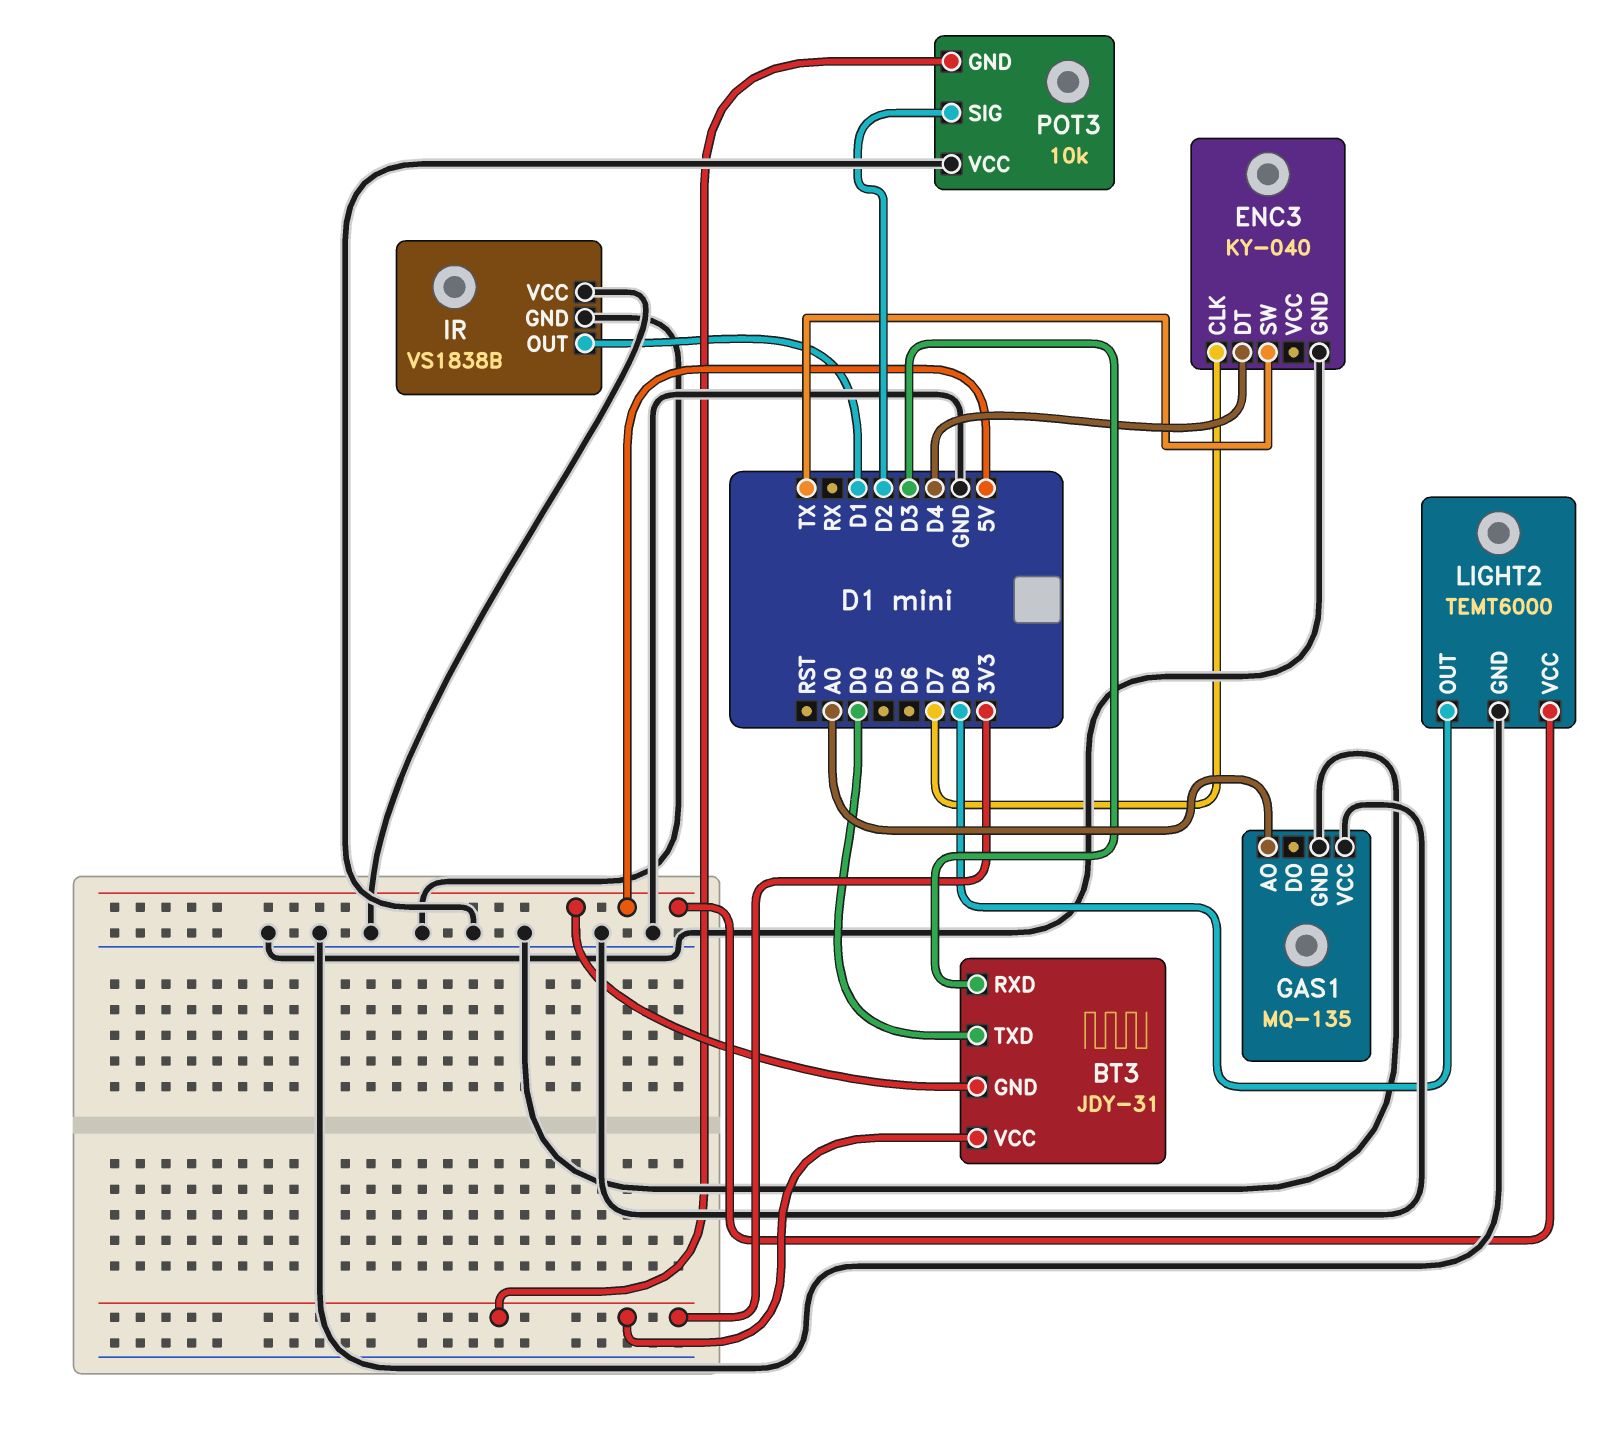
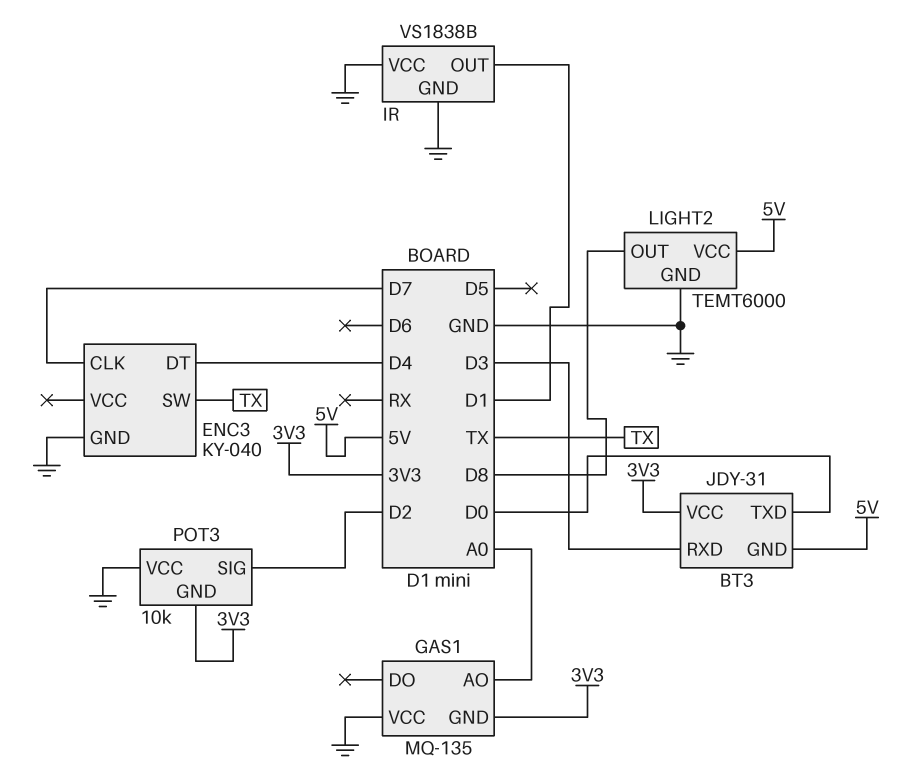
GAS1 pin GND: GND -> 3V3

